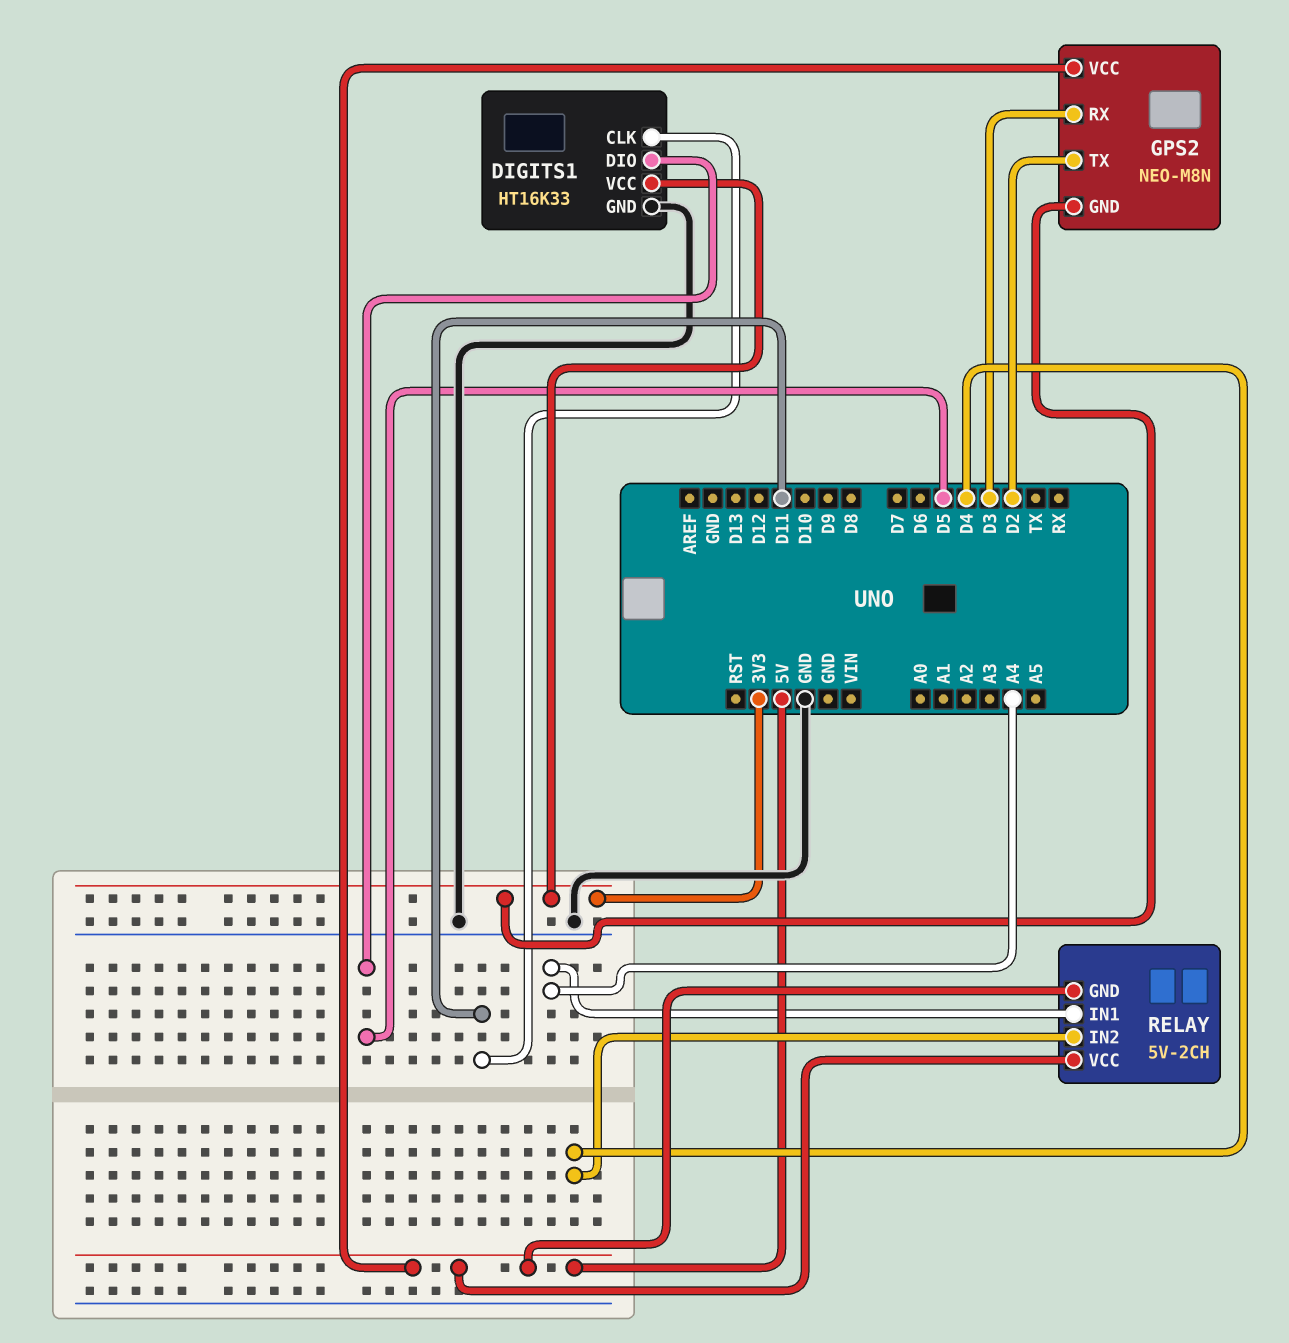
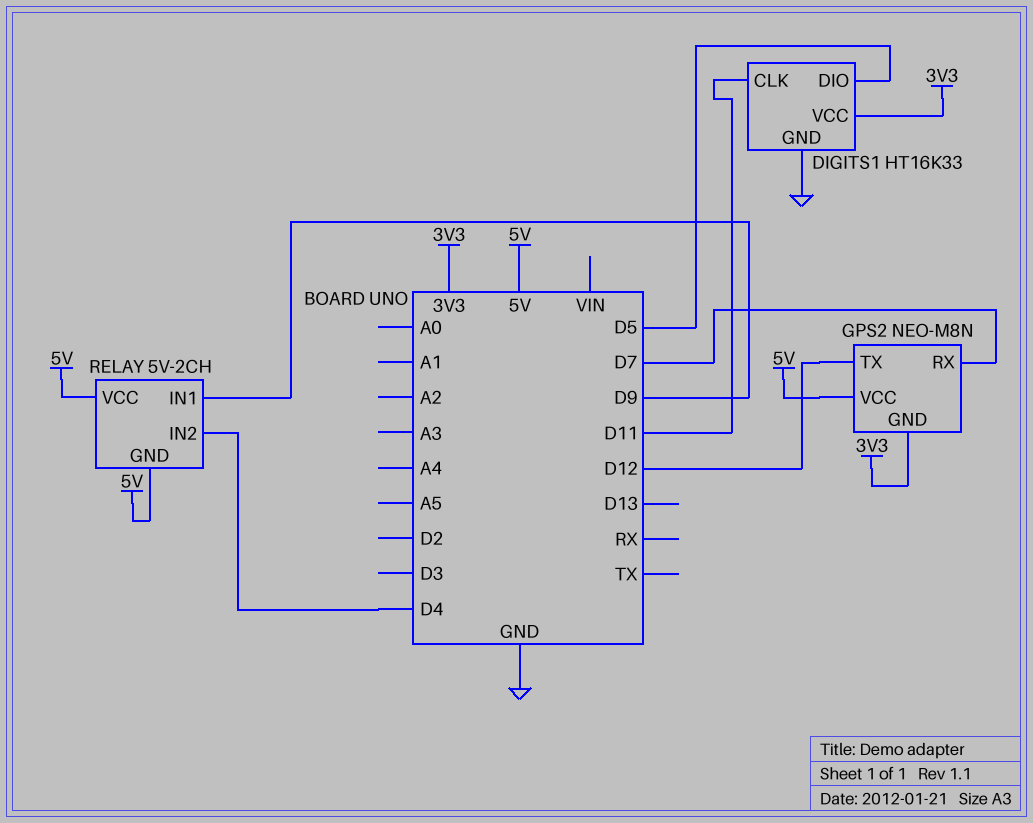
GPS2 pin RX: D3 -> D7
GPS2 pin TX: D2 -> D12
RELAY pin IN1: A4 -> D9

